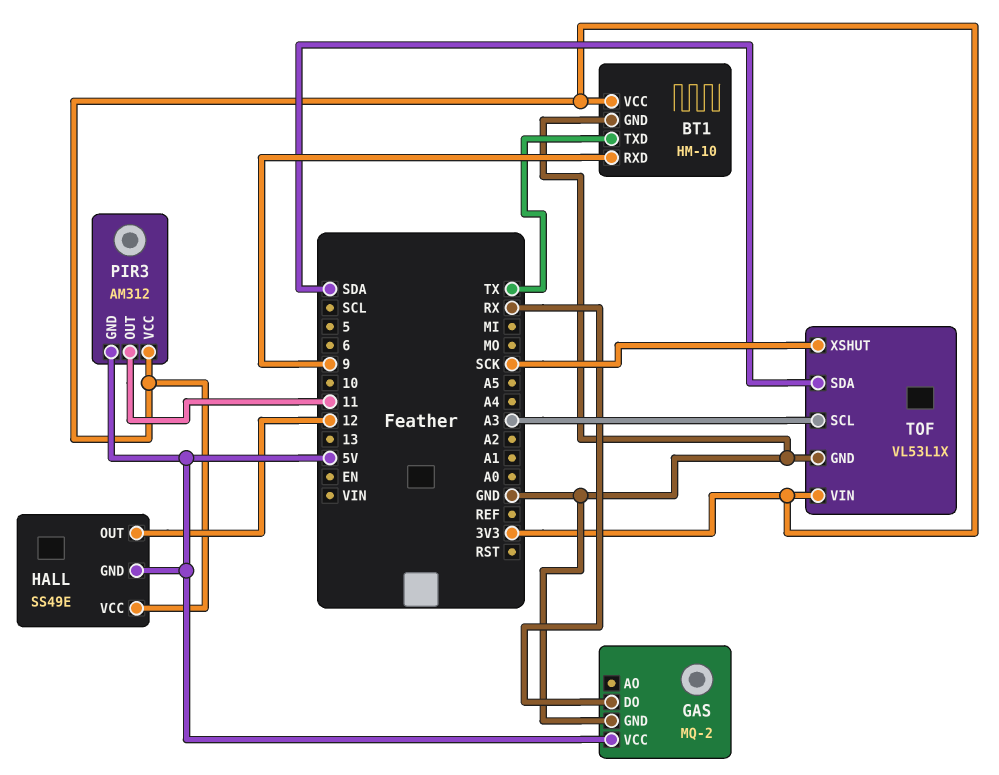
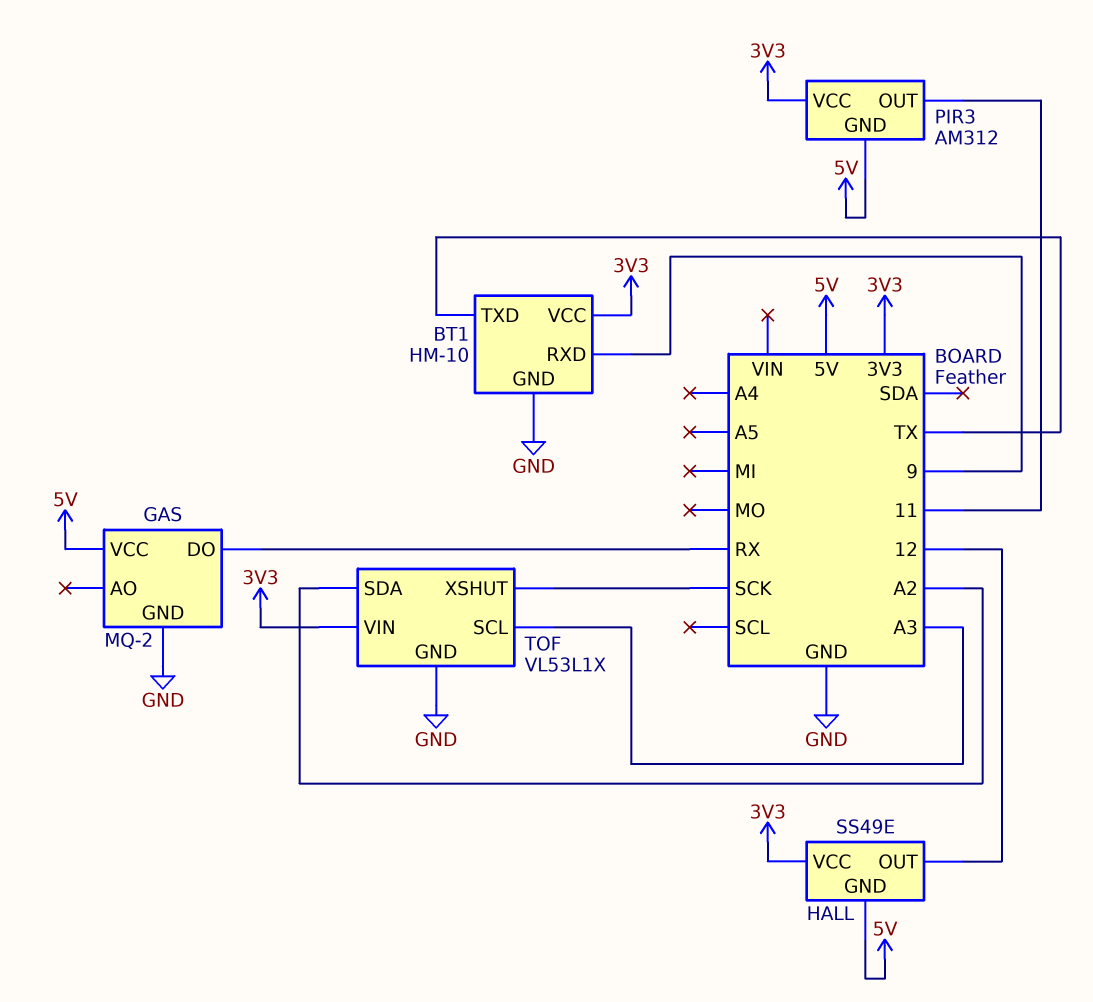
TOF pin SDA: SDA -> A2

